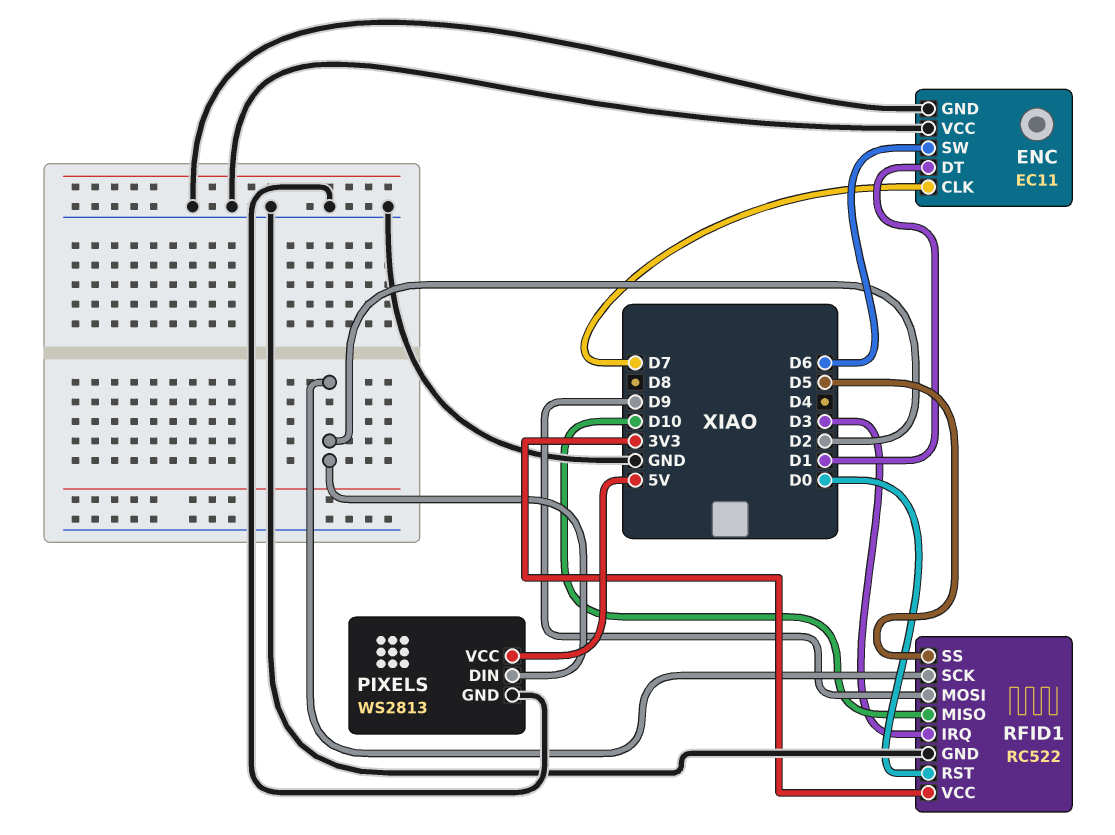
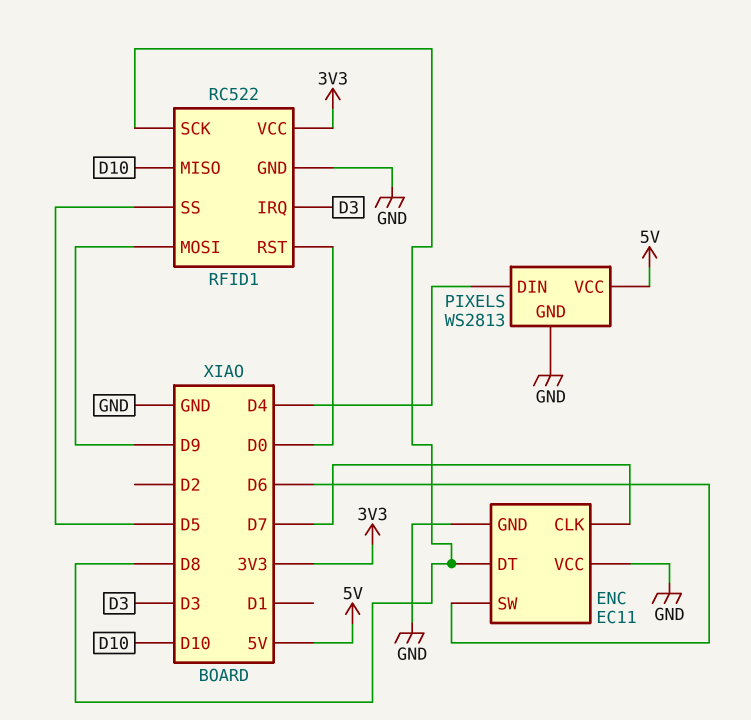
ENC pin DT: D1 -> D8
PIXELS pin DIN: D2 -> D4
RFID1 pin SCK: D2 -> D8

